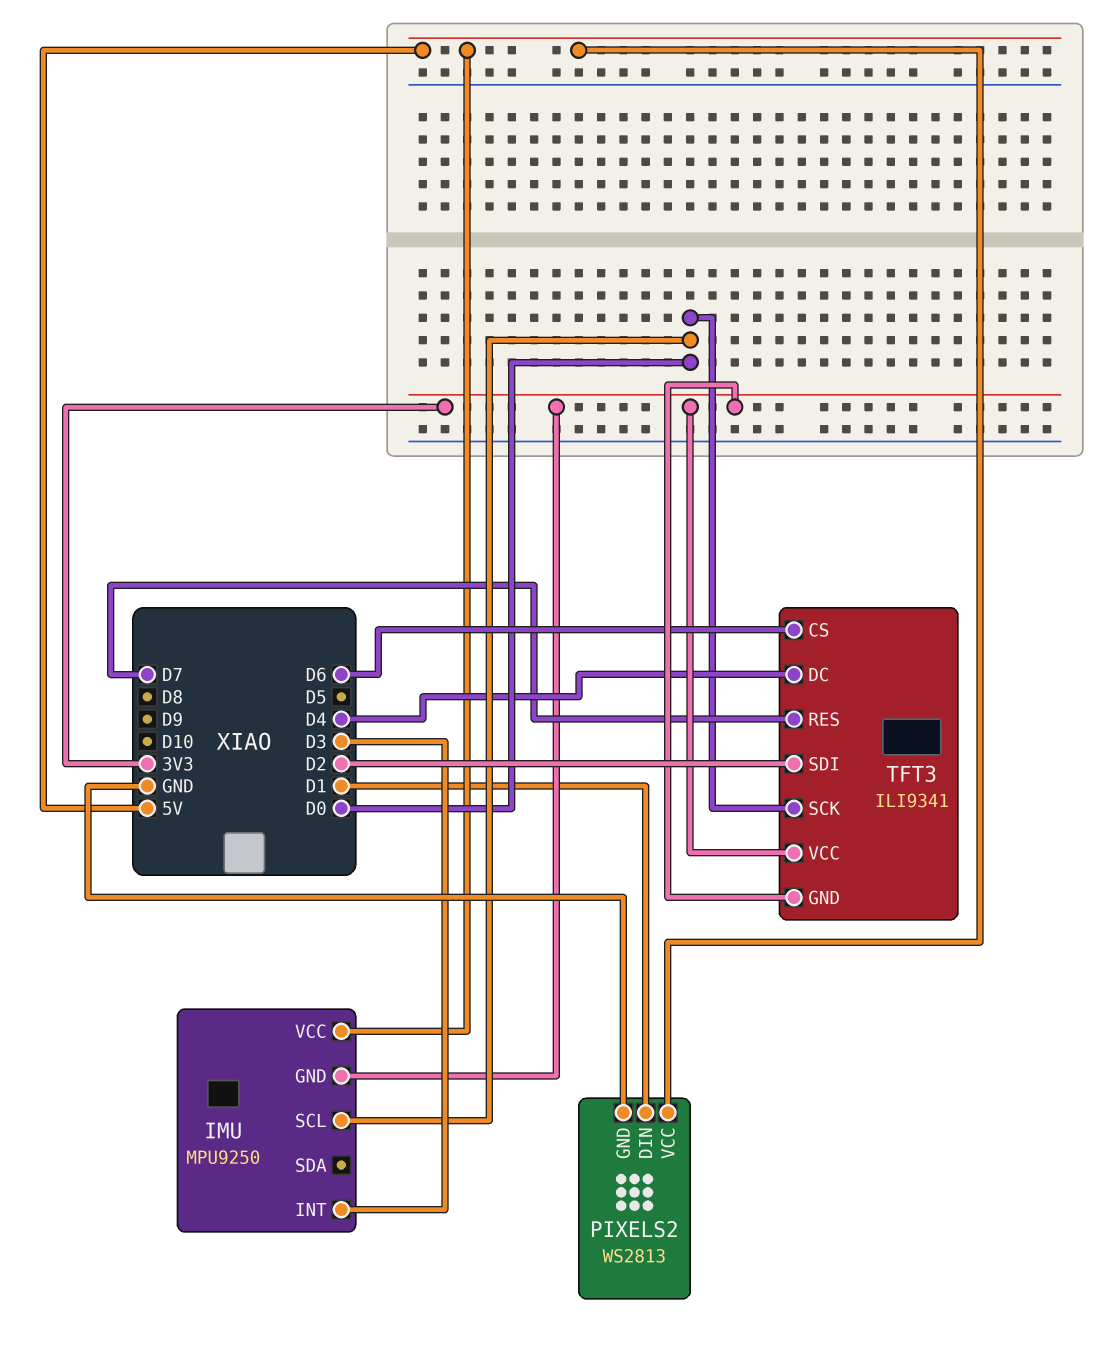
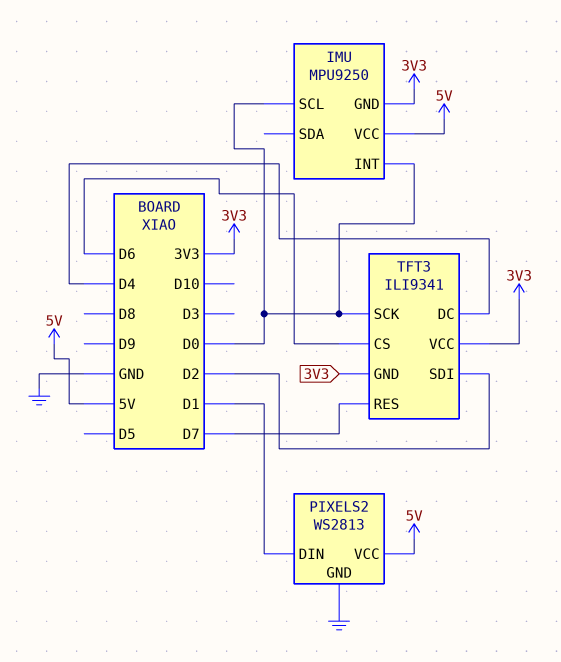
IMU pin INT: D3 -> D0

